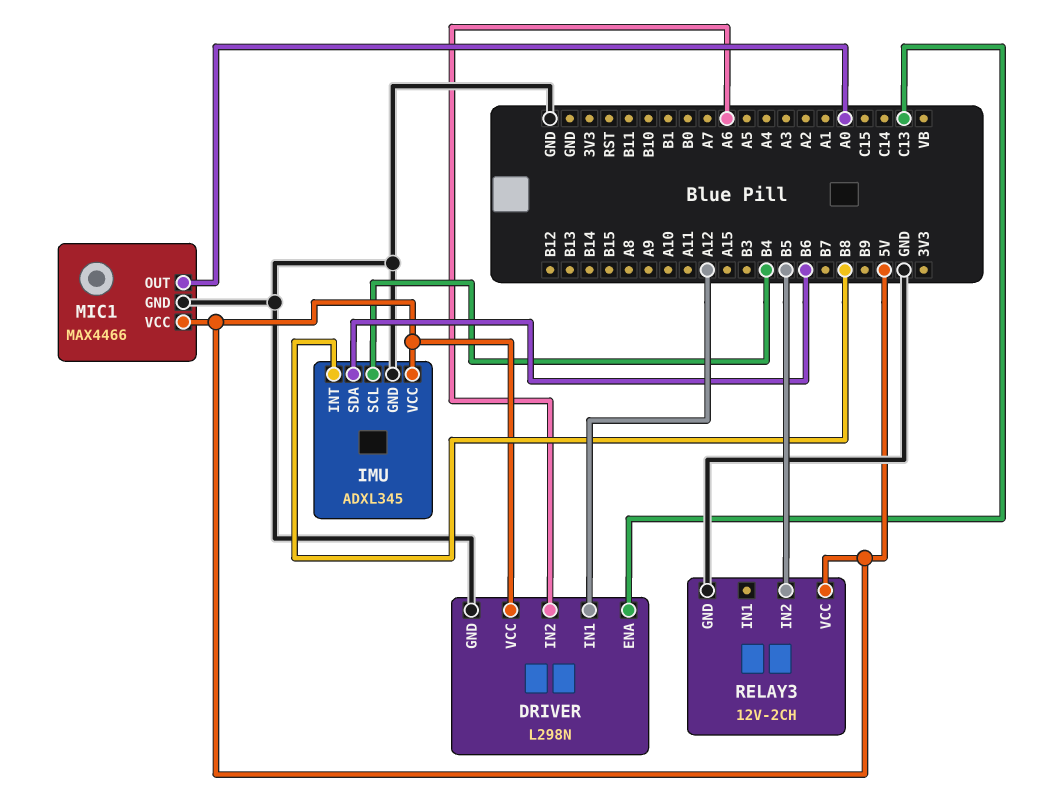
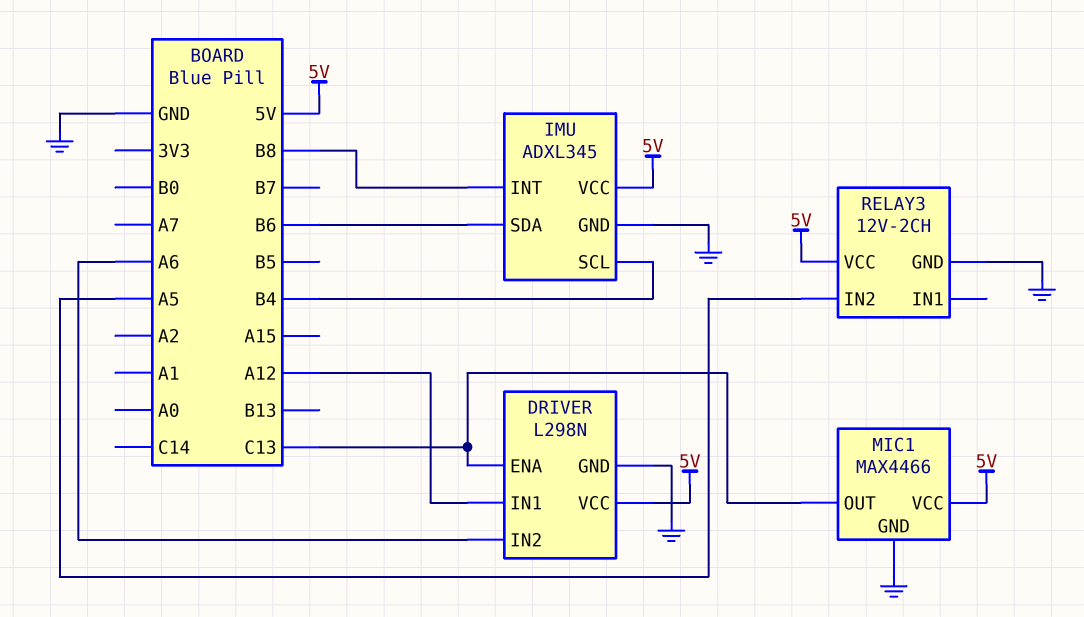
MIC1 pin OUT: A0 -> C13
RELAY3 pin IN2: B5 -> A5

